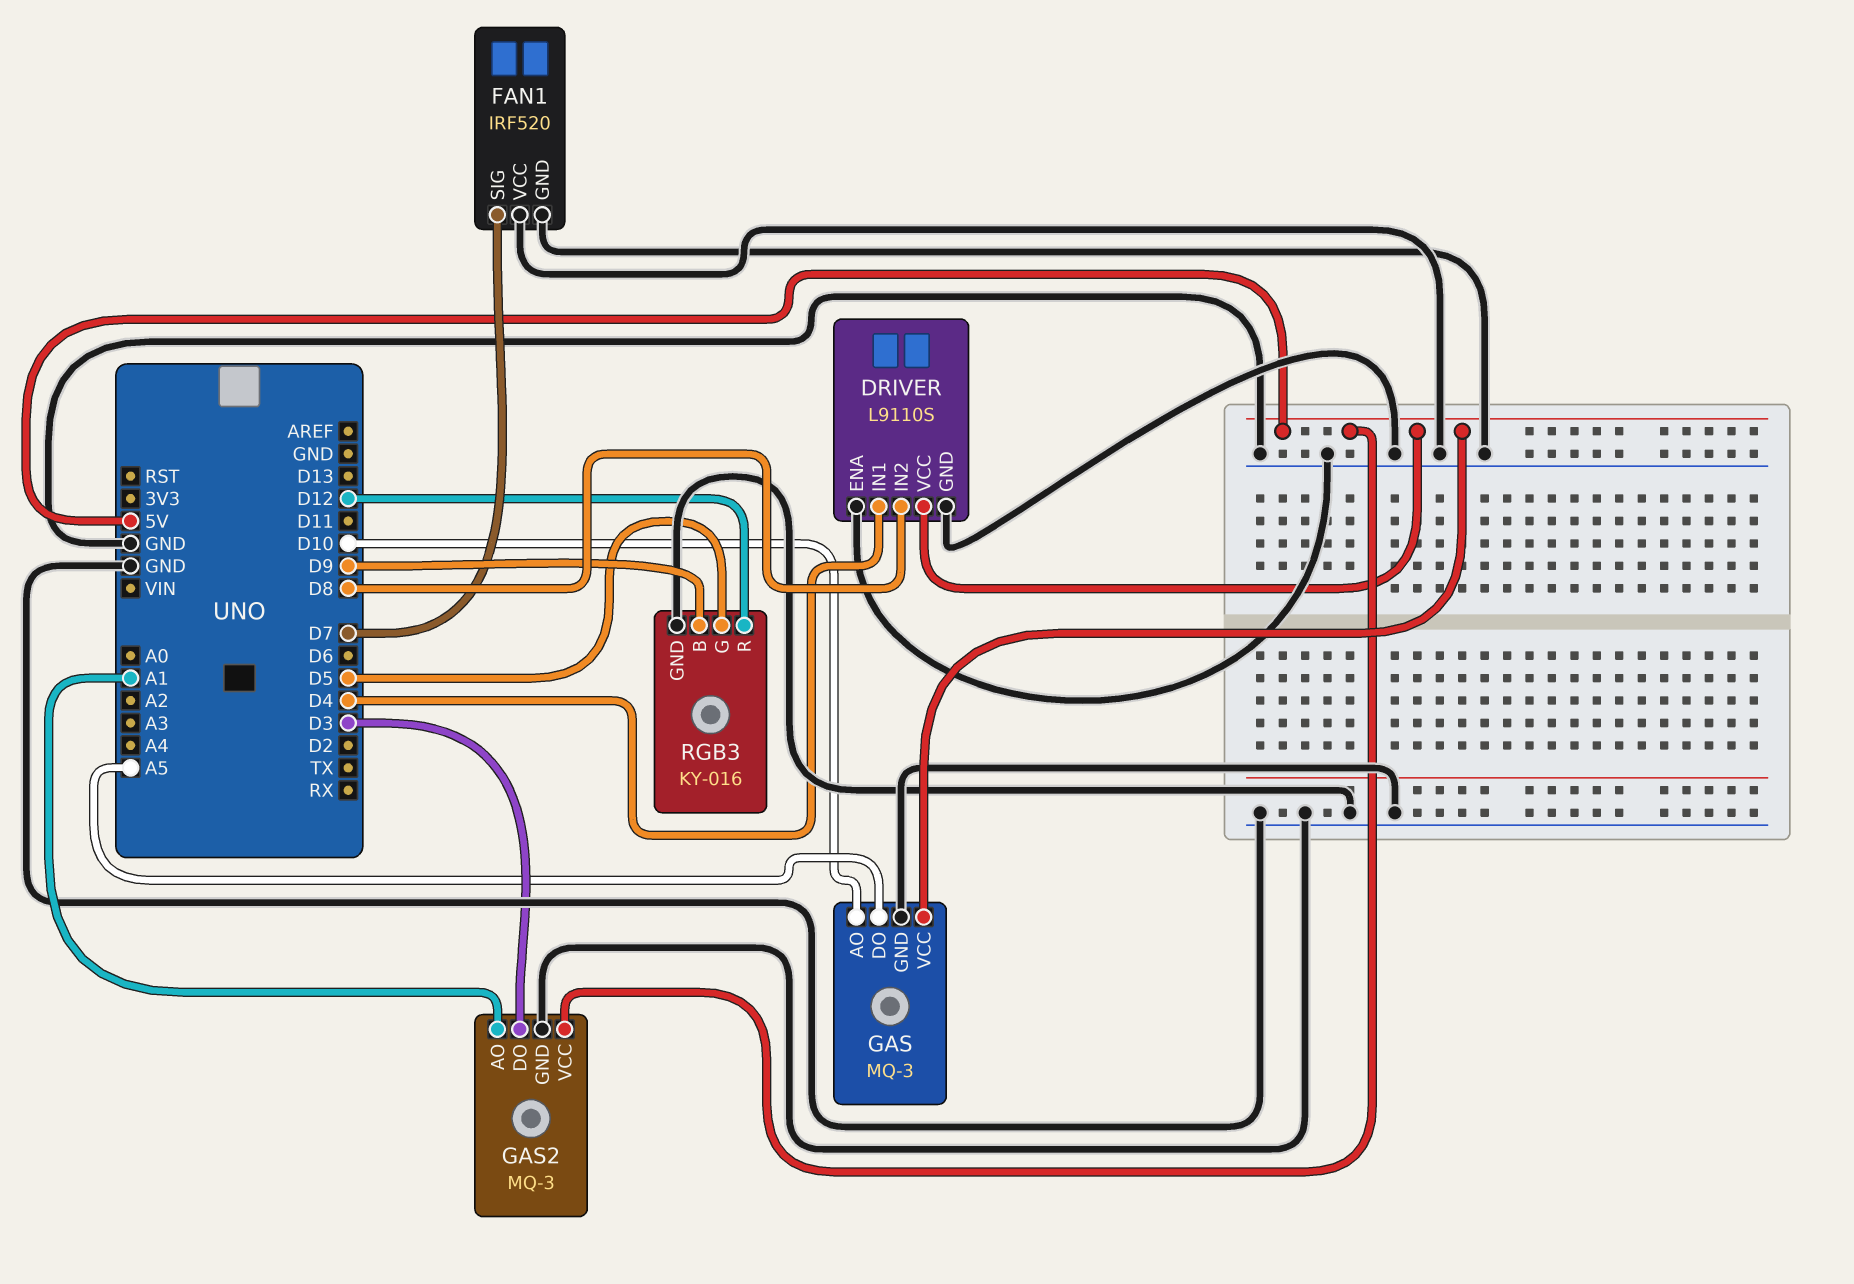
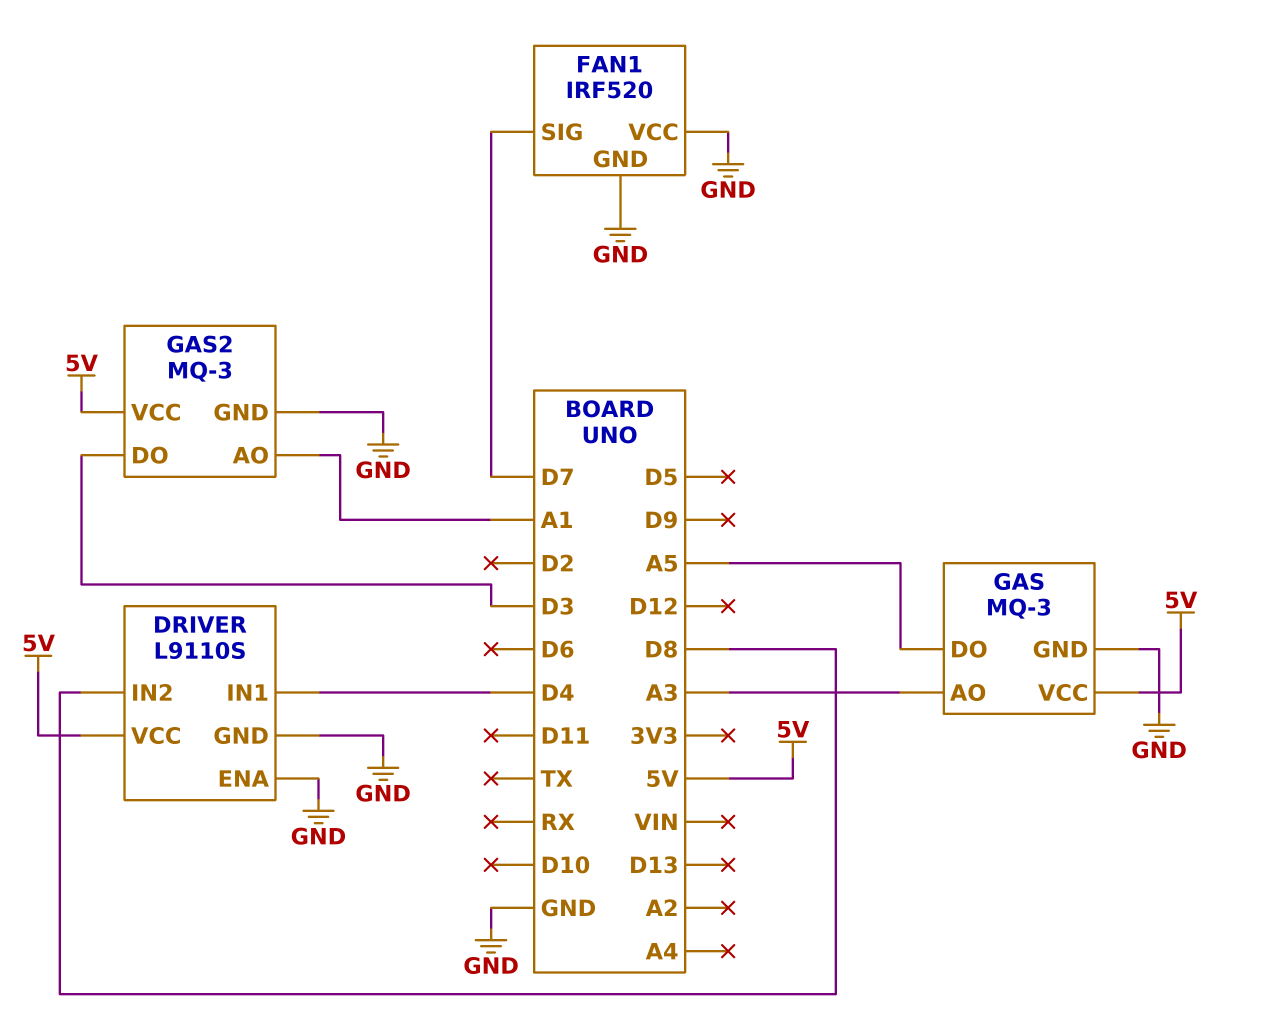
GAS pin AO: D10 -> A3
RGB3: KY-016 -> none
RGB3 pin B: D9 -> none
RGB3 pin G: D5 -> none
RGB3 pin GND: GND -> none
RGB3 pin R: D12 -> none

